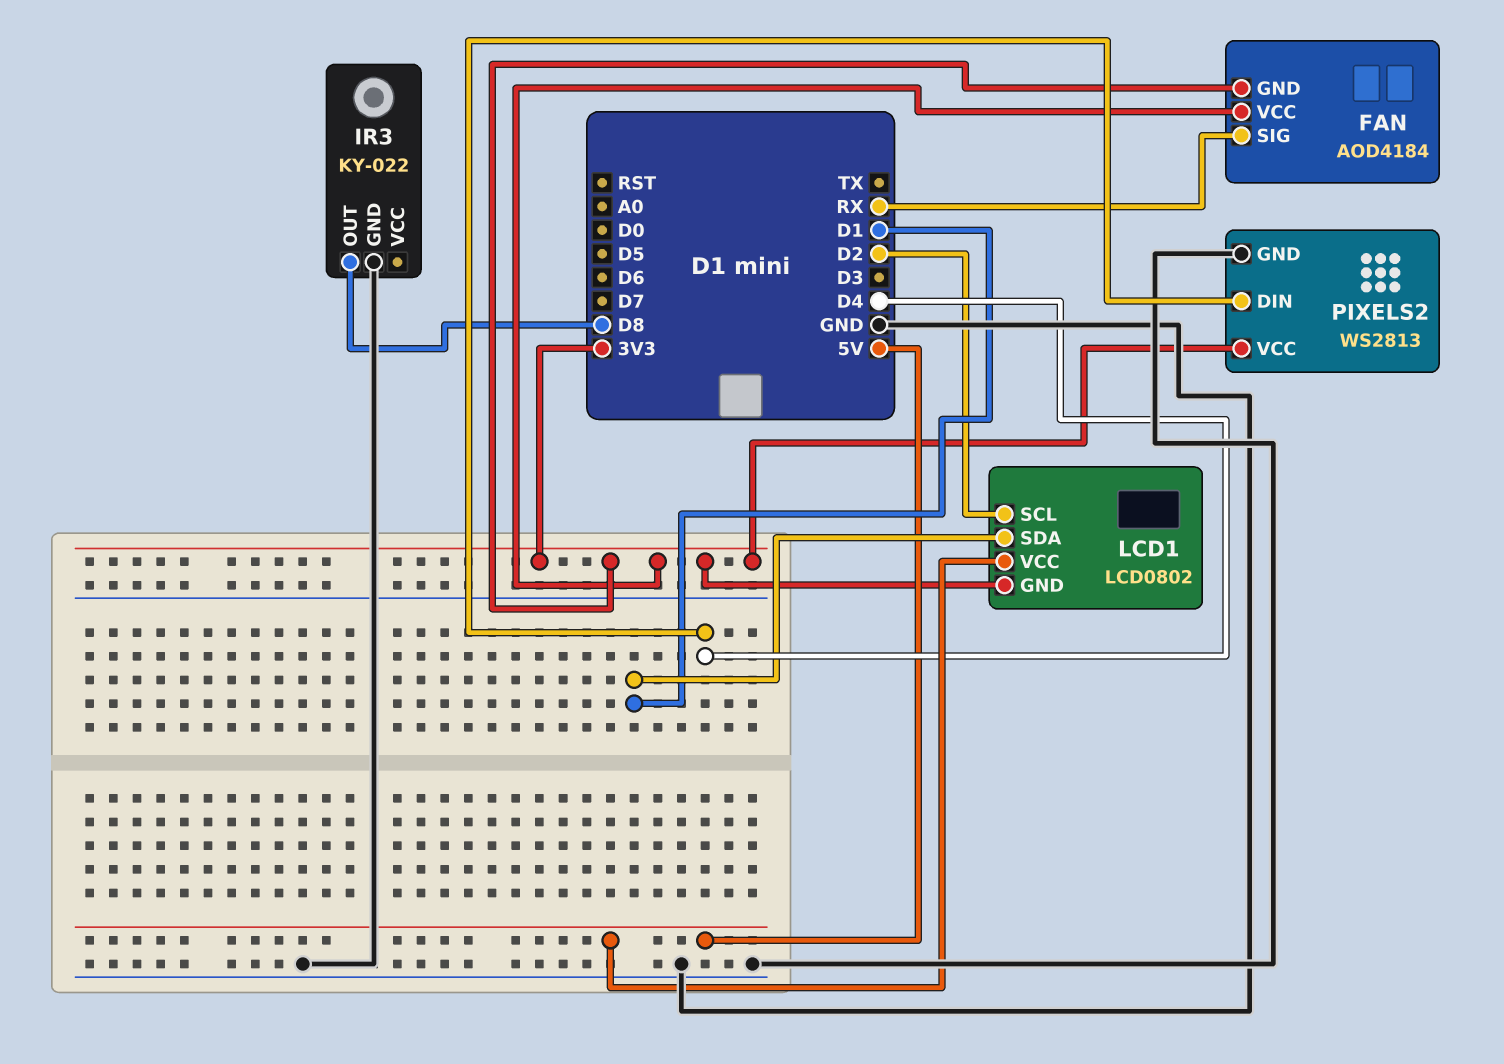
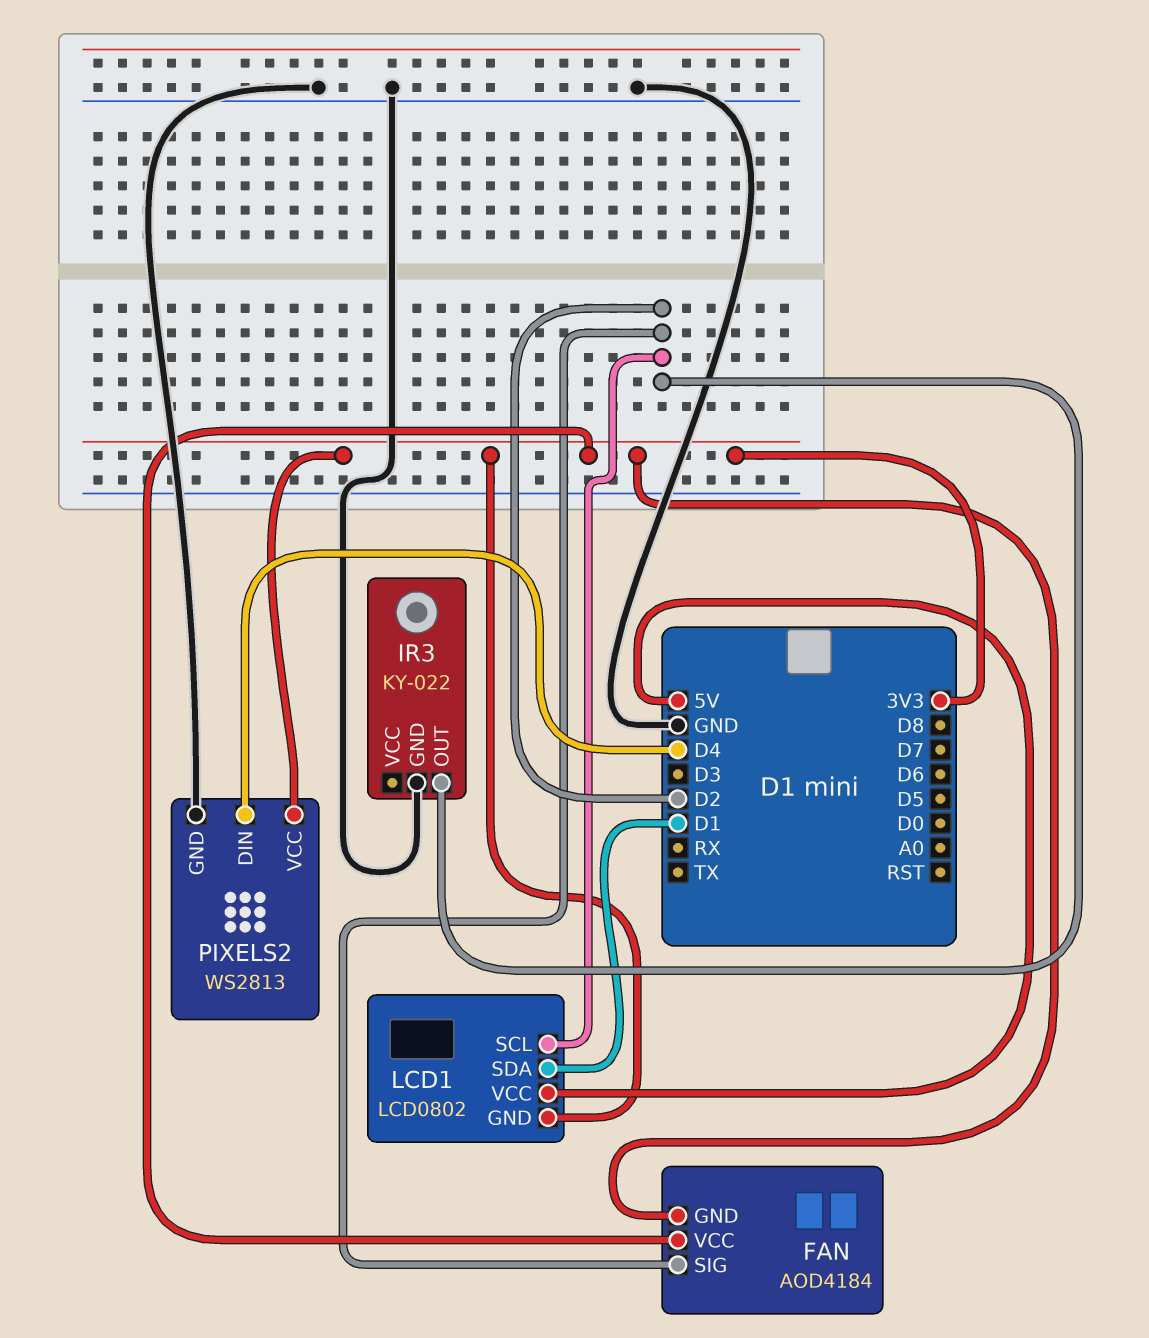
FAN pin SIG: RX -> D2
IR3 pin OUT: D8 -> D2

